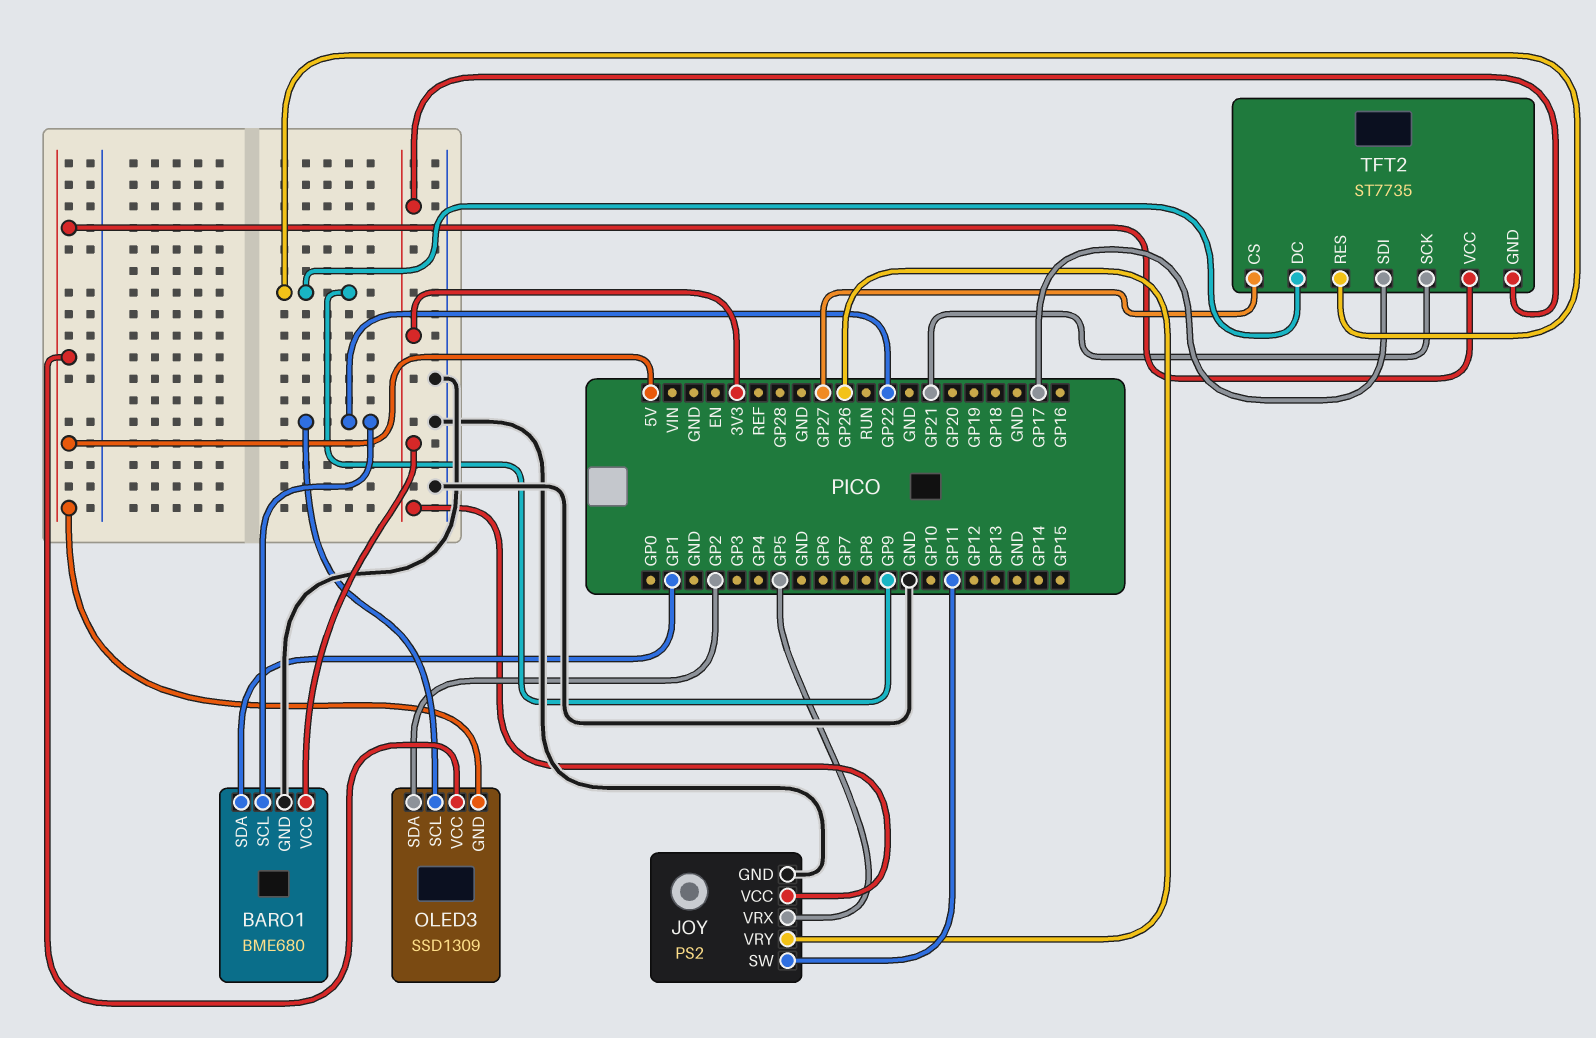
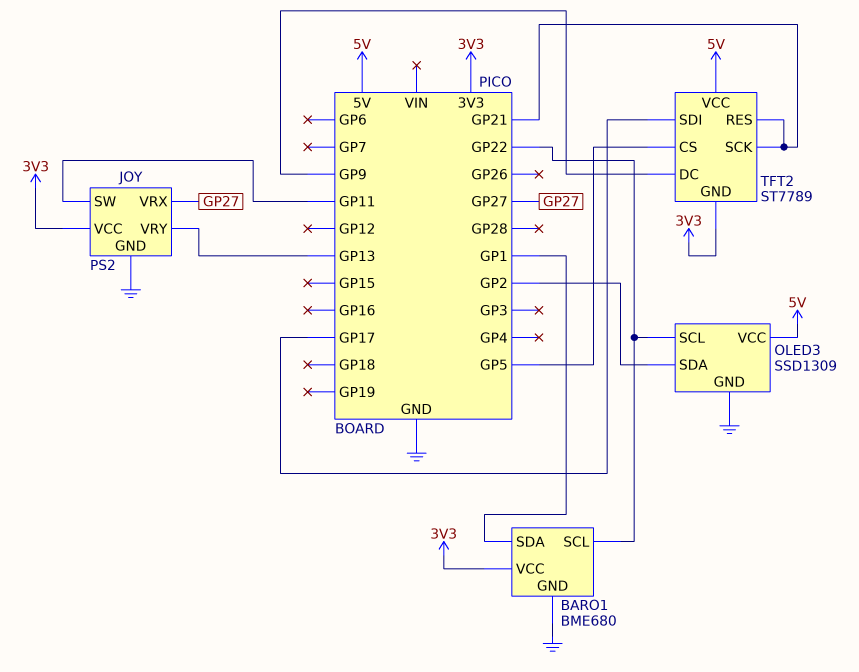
JOY pin VRX: GP5 -> GP27
JOY pin VRY: GP26 -> GP13
OLED3 pin GND: 5V -> GND
TFT2: ST7735 -> ST7789
TFT2 pin CS: GP27 -> GP5
TFT2 pin RES: GP9 -> GP21

